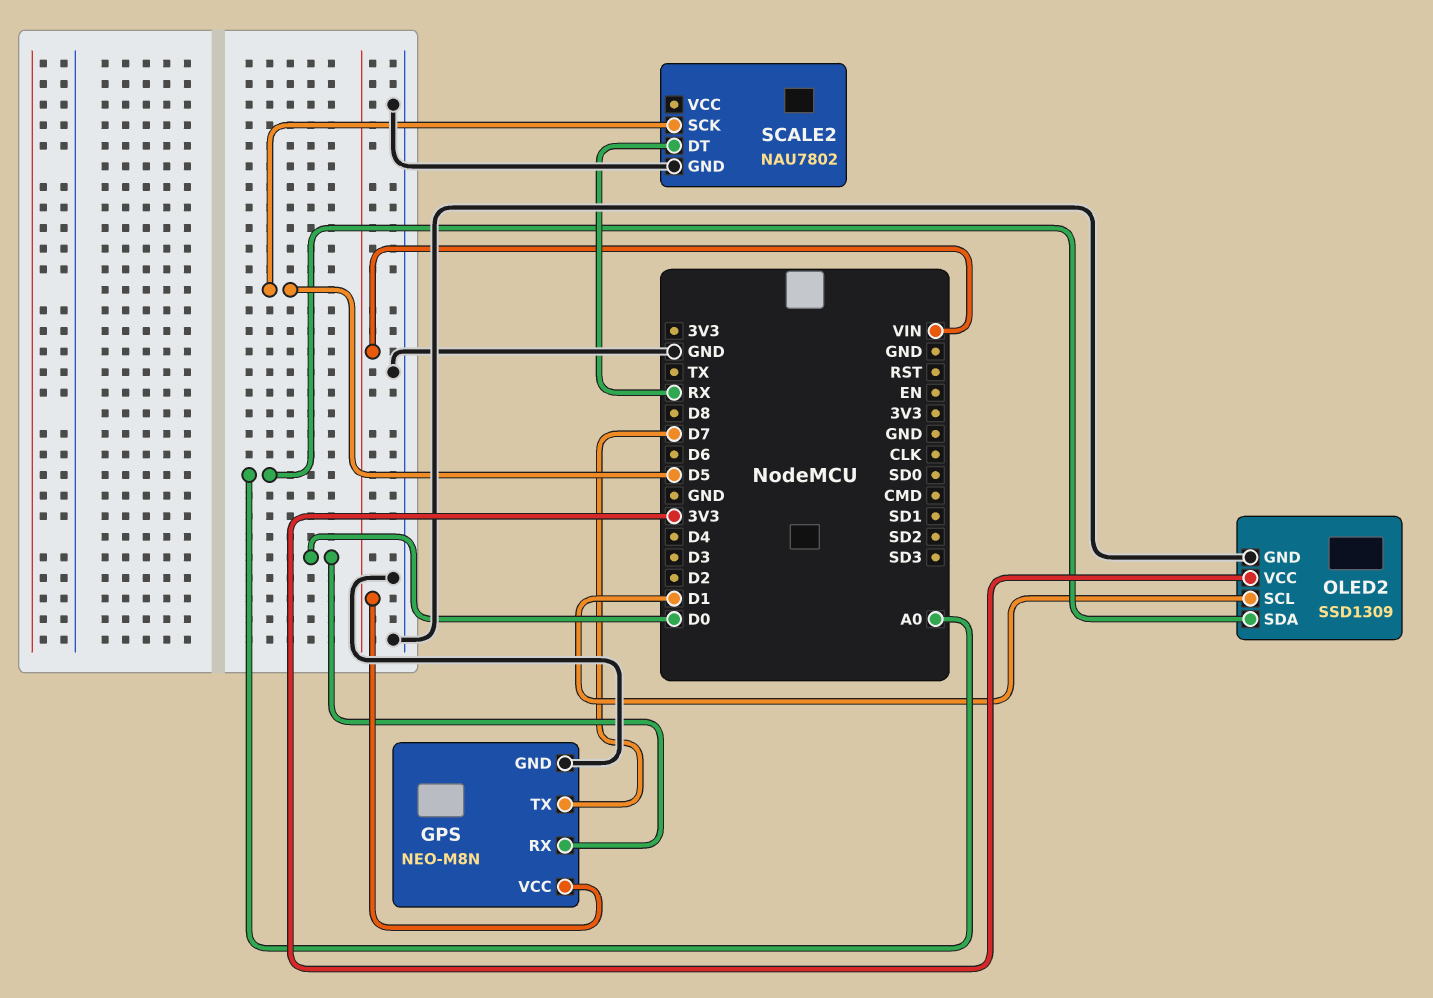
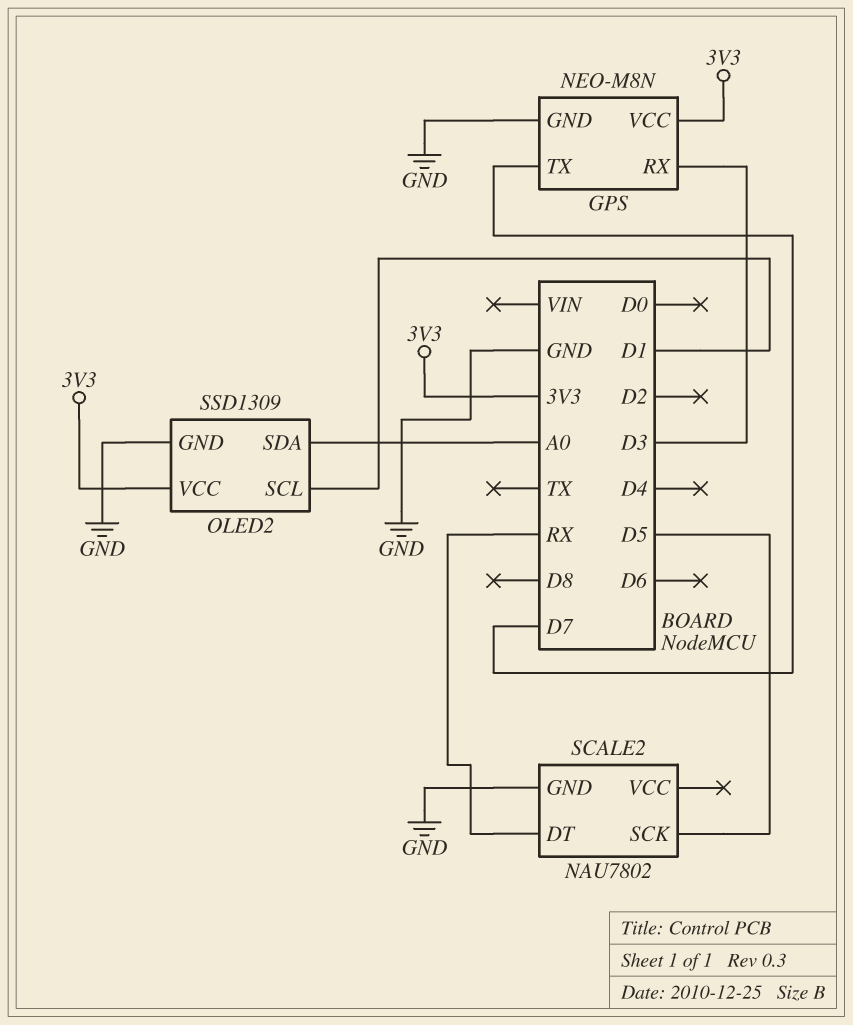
GPS pin RX: D0 -> D3
GPS pin VCC: VIN -> 3V3

